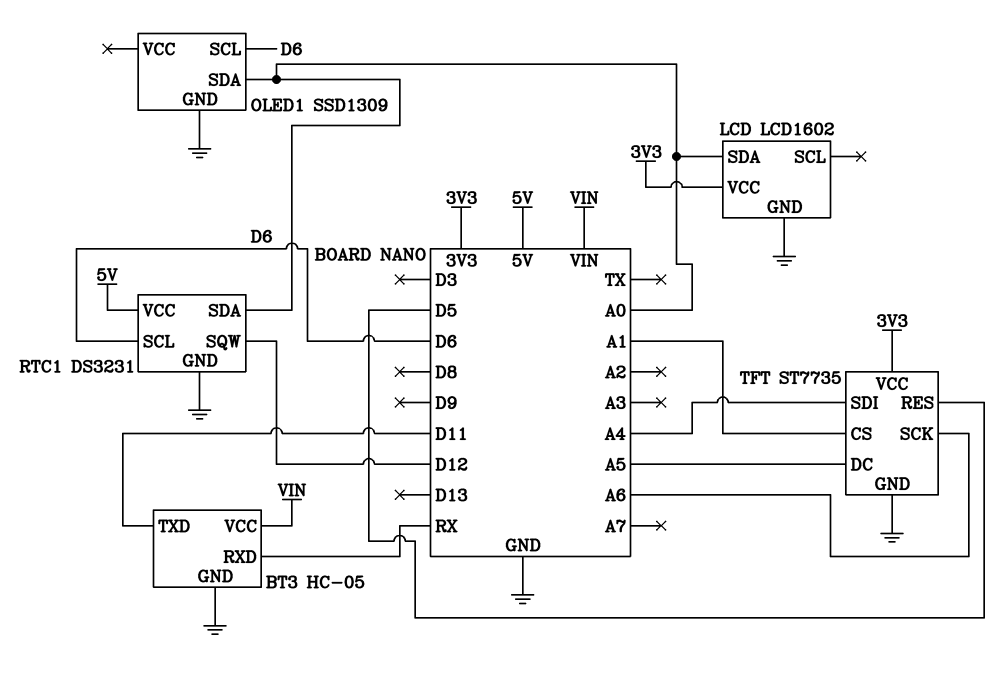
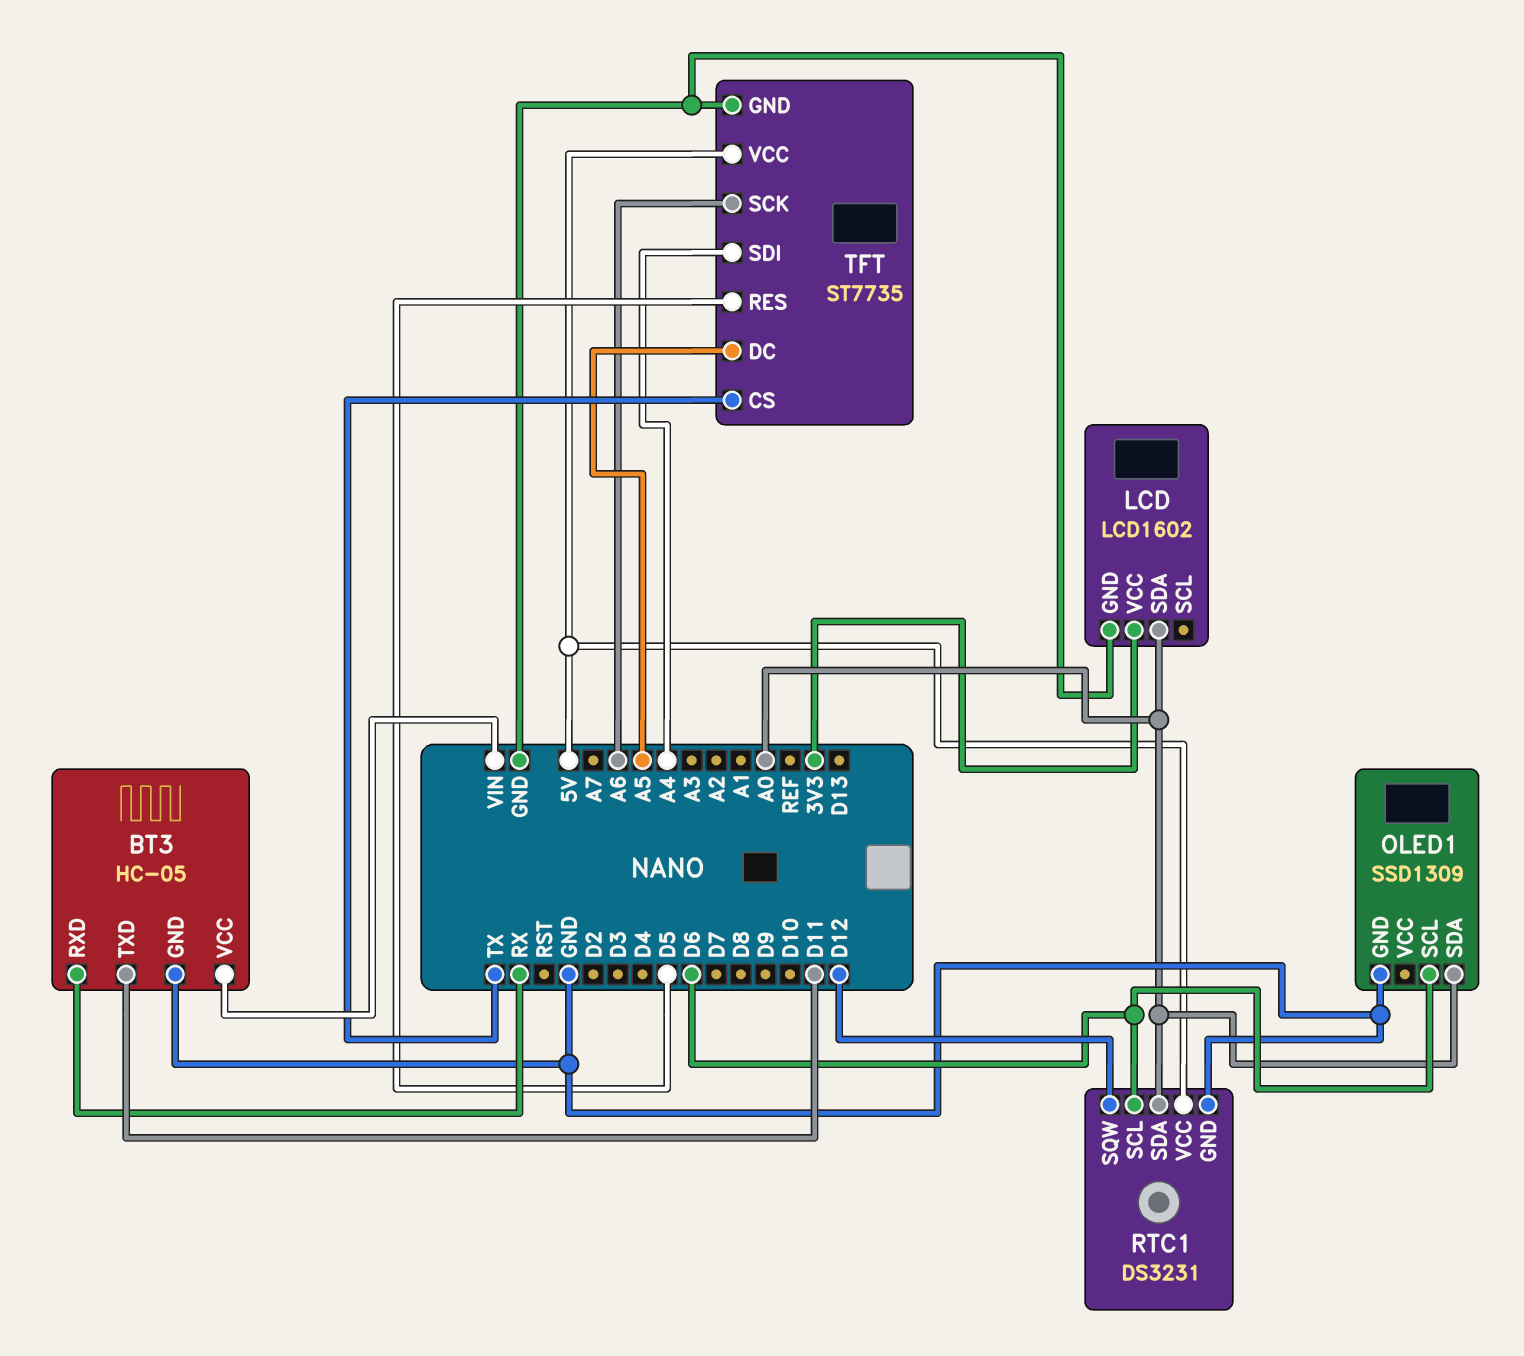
TFT pin CS: A1 -> TX
TFT pin VCC: 3V3 -> 5V

